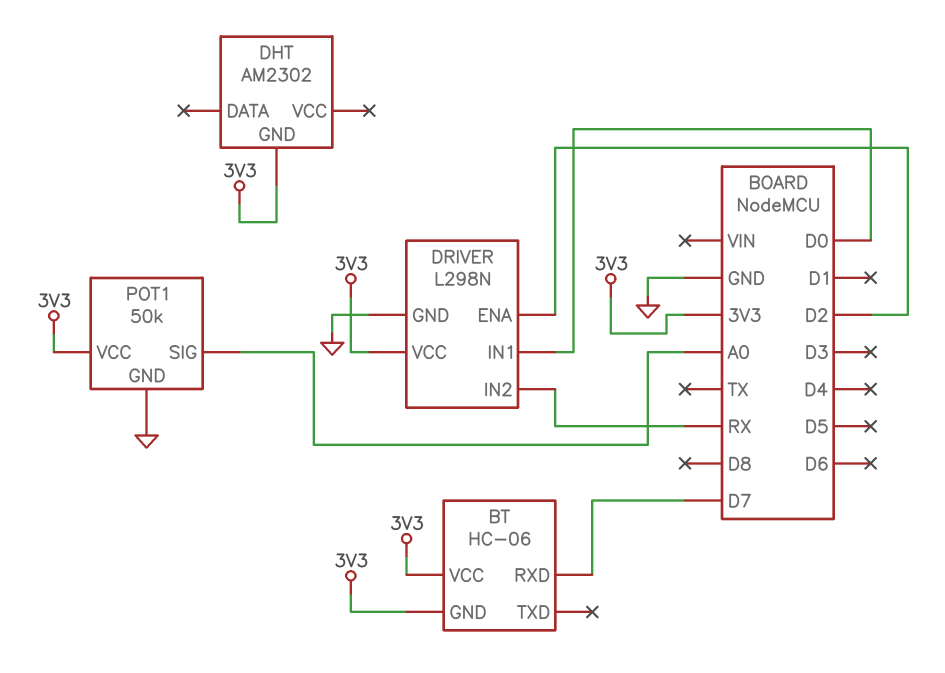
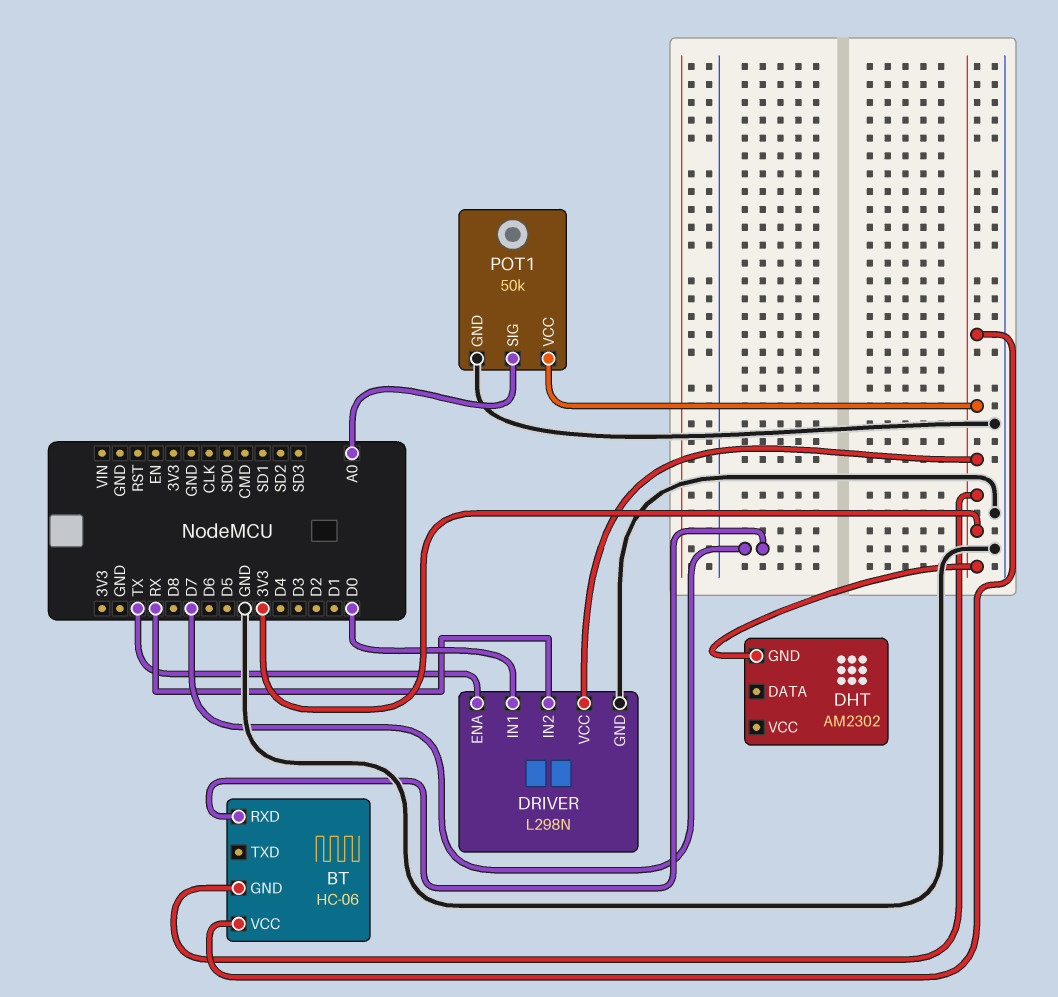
DRIVER pin ENA: D2 -> TX

